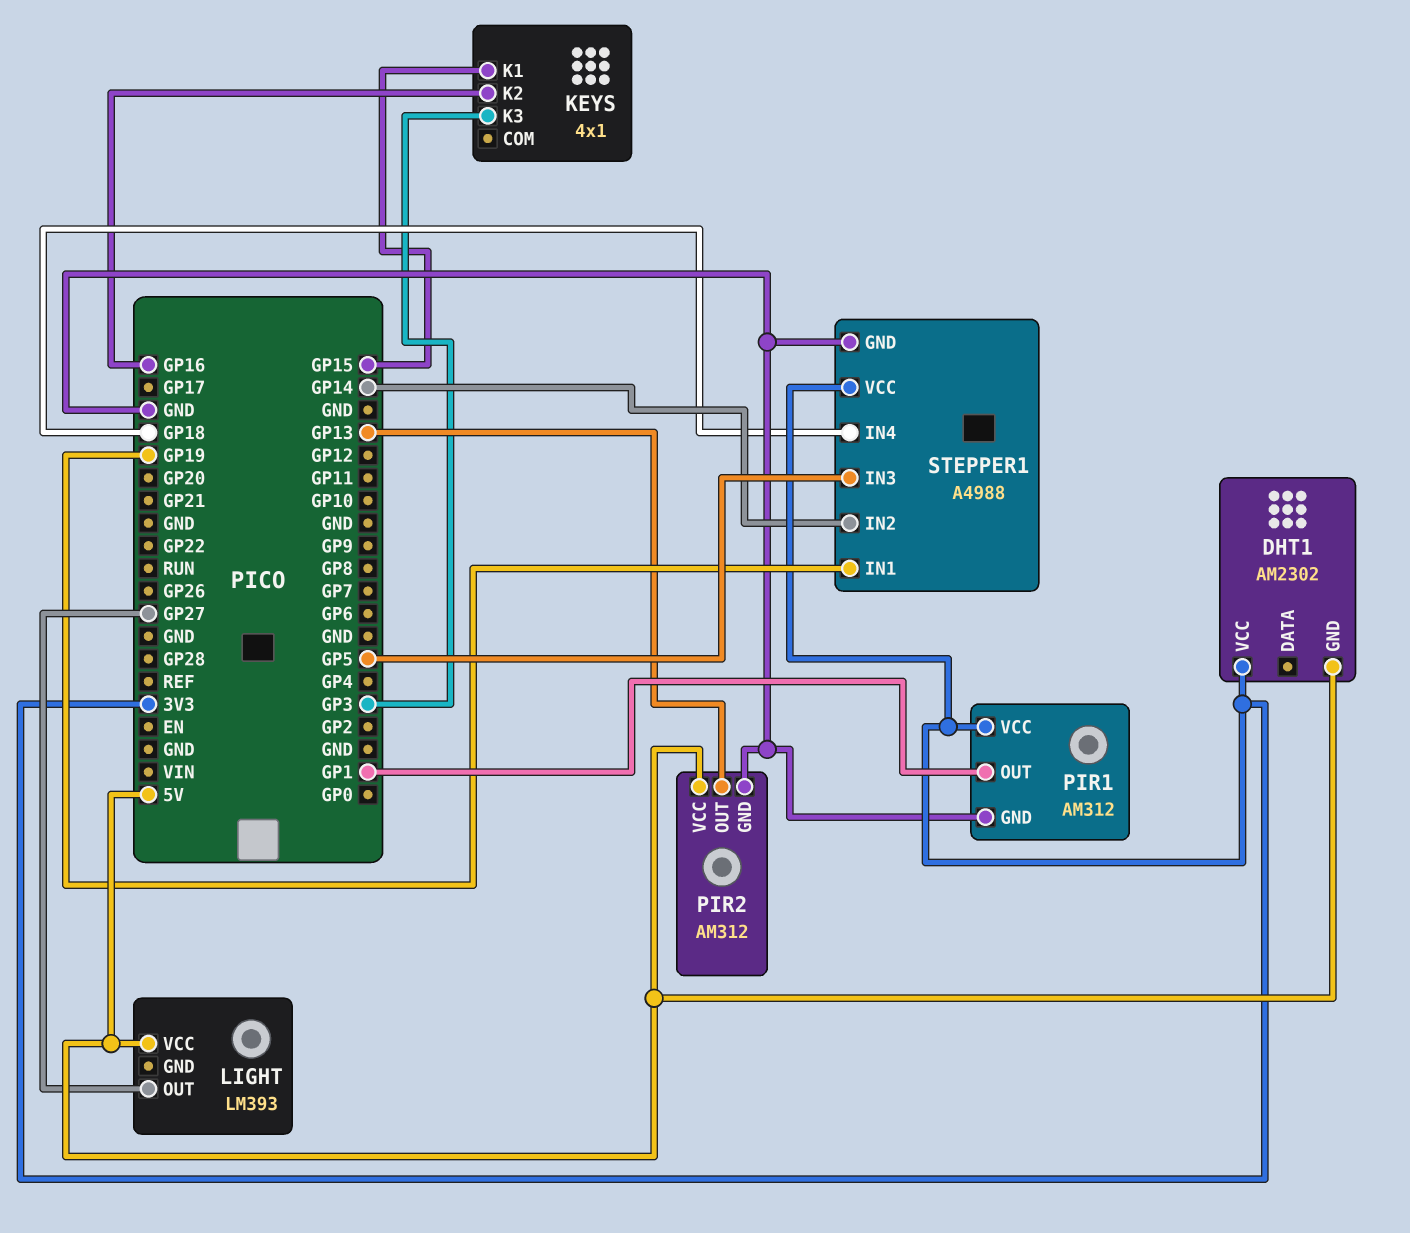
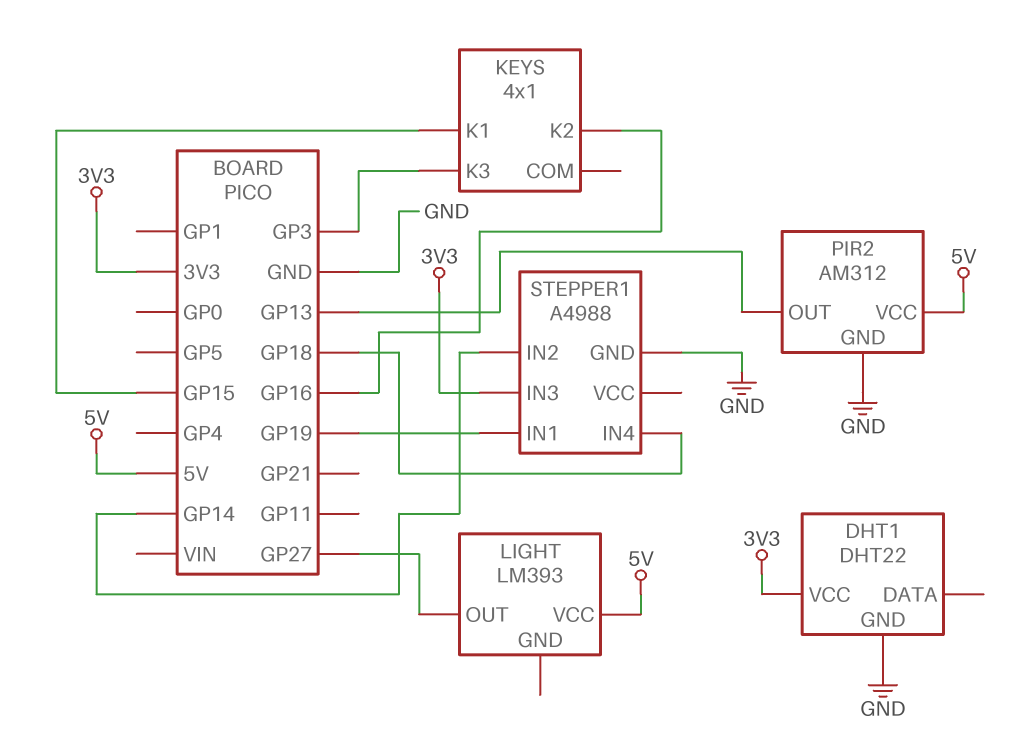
DHT1: AM2302 -> DHT22
DHT1 pin GND: 5V -> GND
PIR1: AM312 -> none
PIR1 pin GND: GND -> none
PIR1 pin OUT: GP1 -> none
PIR1 pin VCC: 3V3 -> none
STEPPER1 pin IN3: GP5 -> 3V3
STEPPER1 pin VCC: 3V3 -> none

